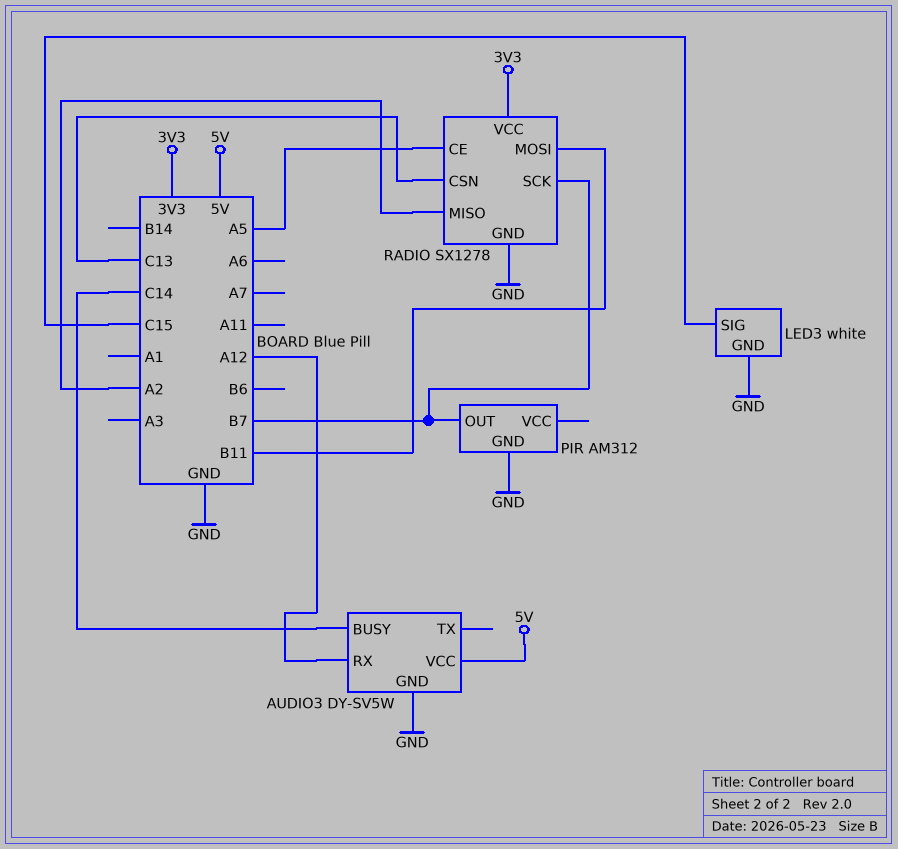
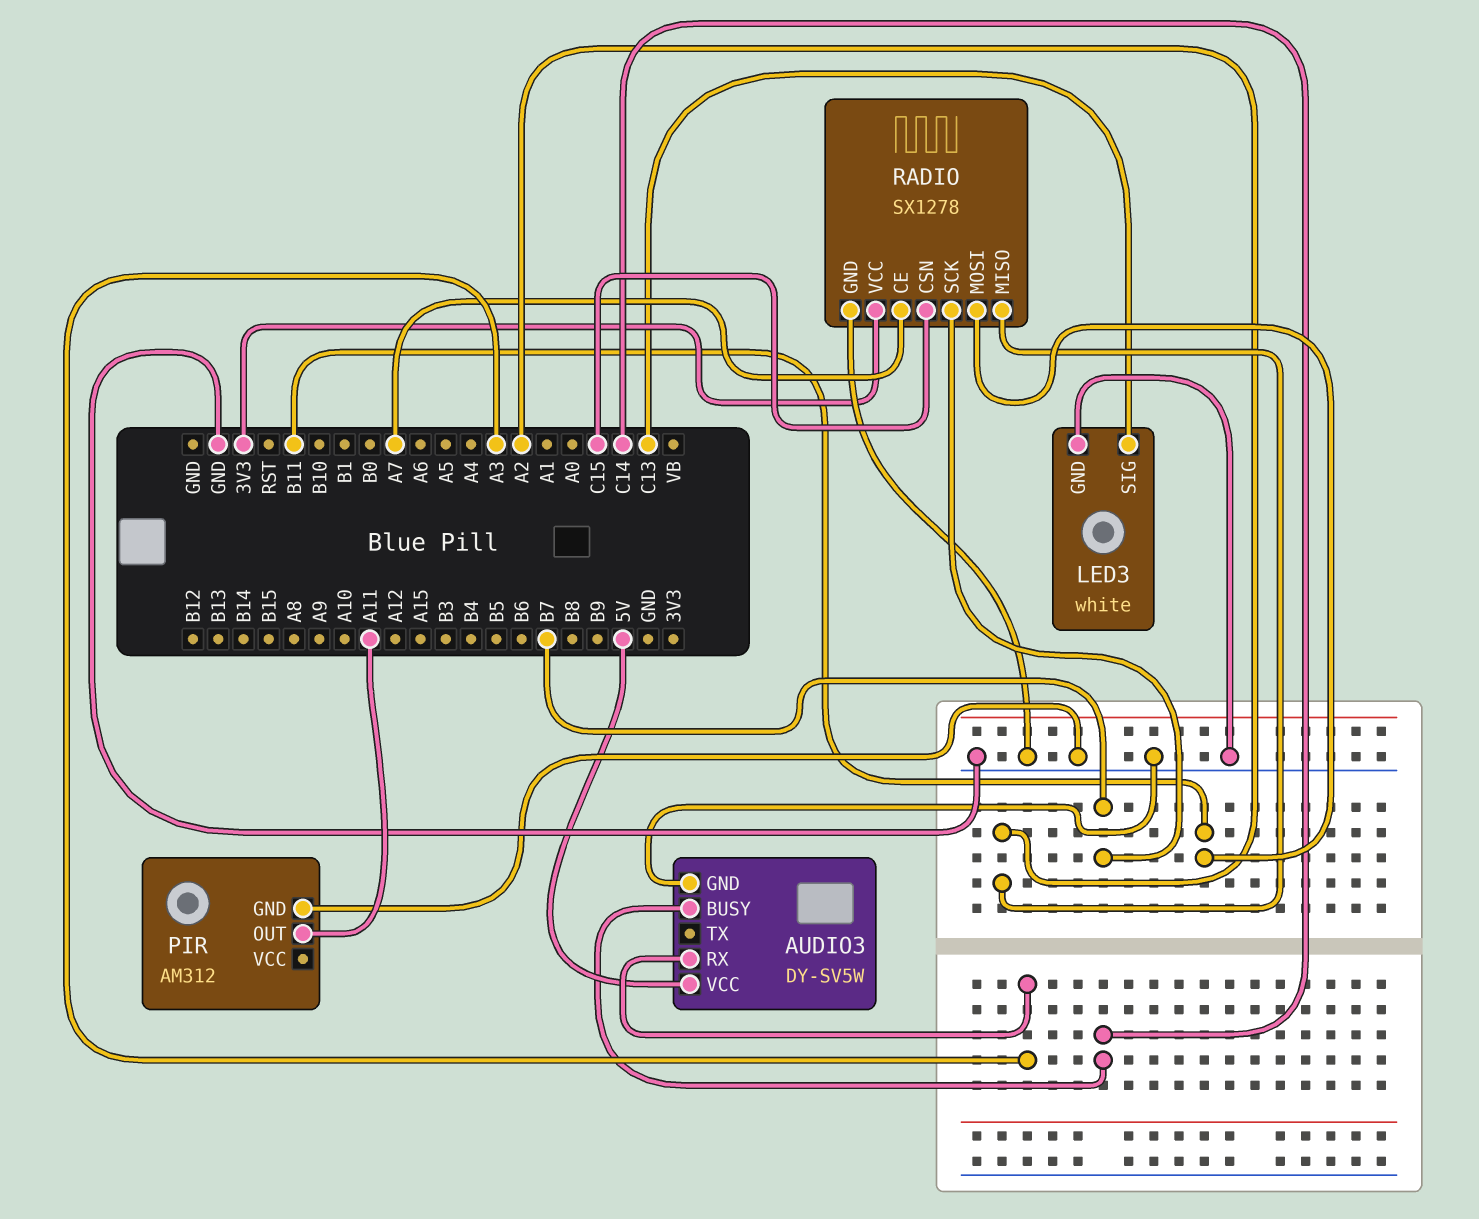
AUDIO3 pin RX: A12 -> A3
LED3 pin SIG: C15 -> C13
PIR pin OUT: B7 -> A11
RADIO pin CE: A5 -> A7
RADIO pin CSN: C13 -> C15

